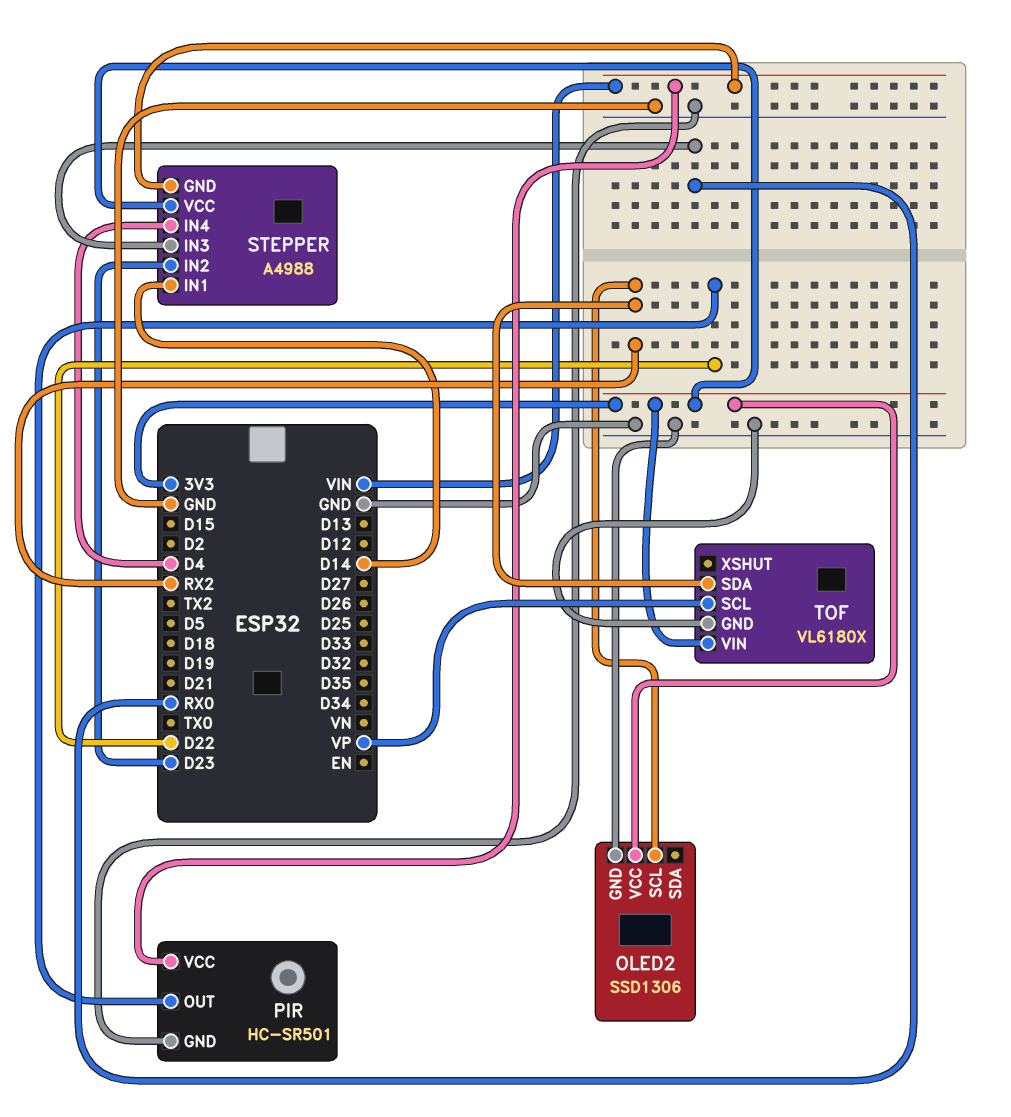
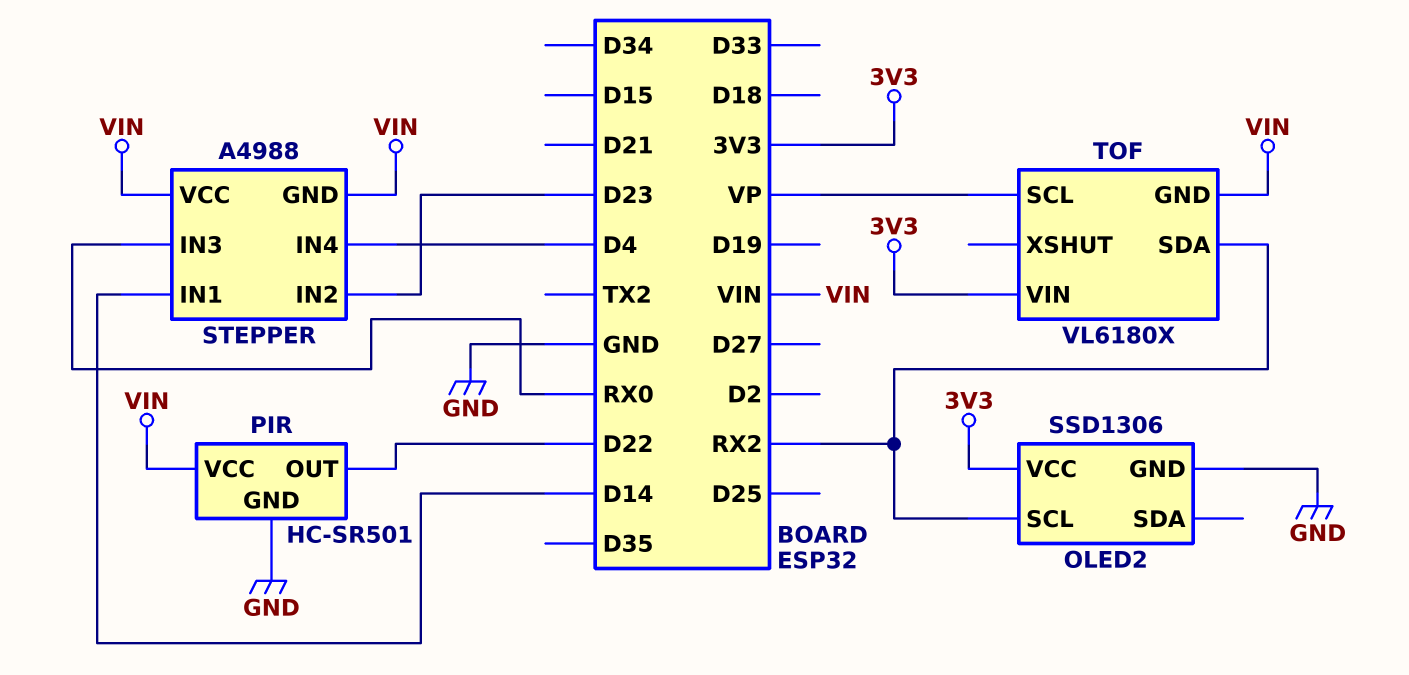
STEPPER pin VCC: 3V3 -> VIN
TOF pin GND: GND -> VIN

